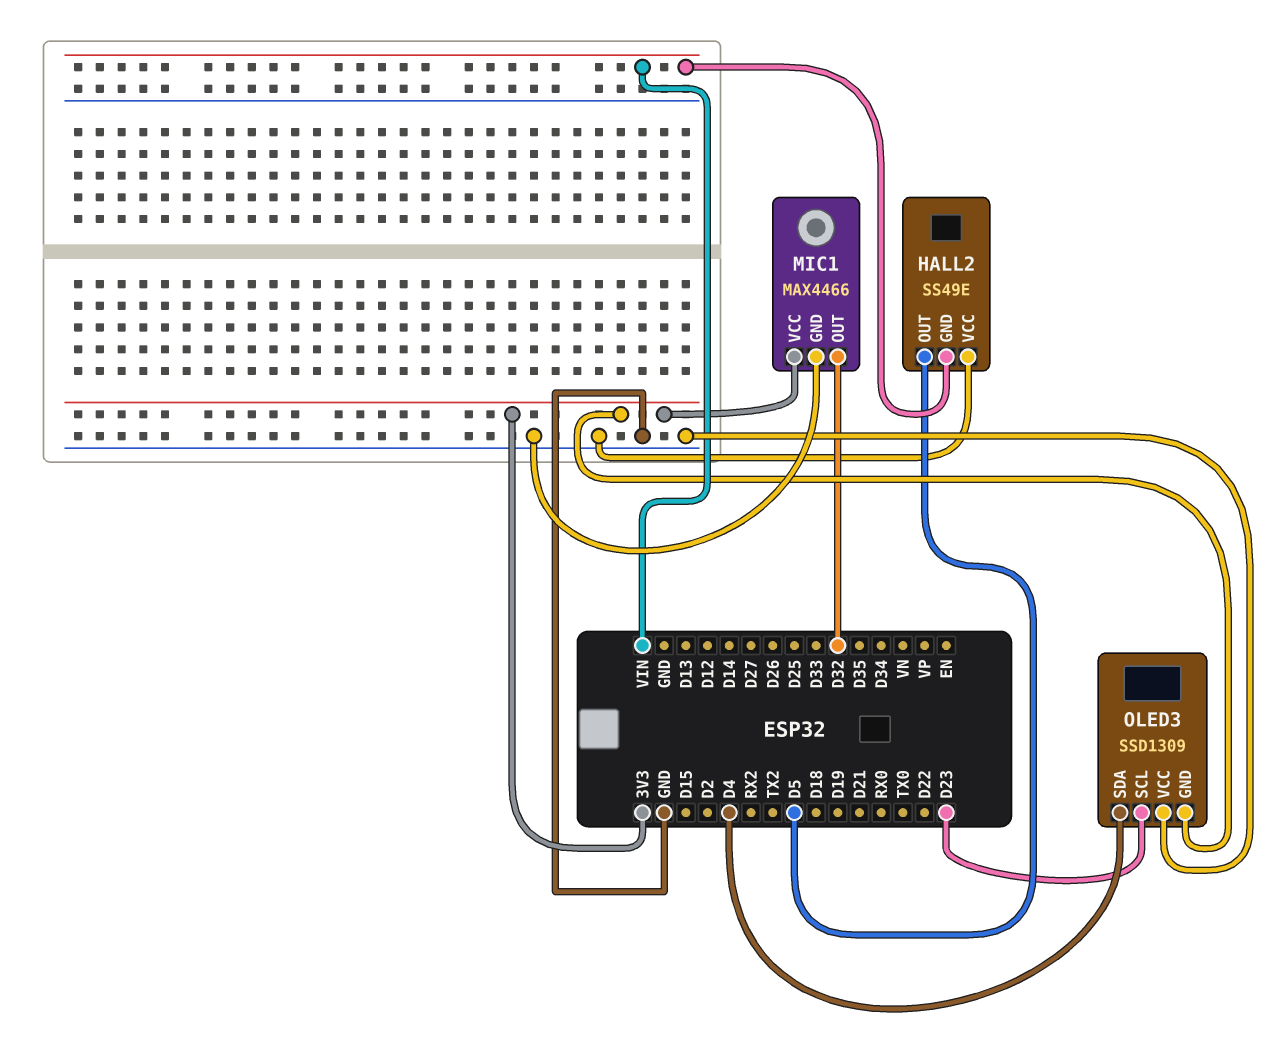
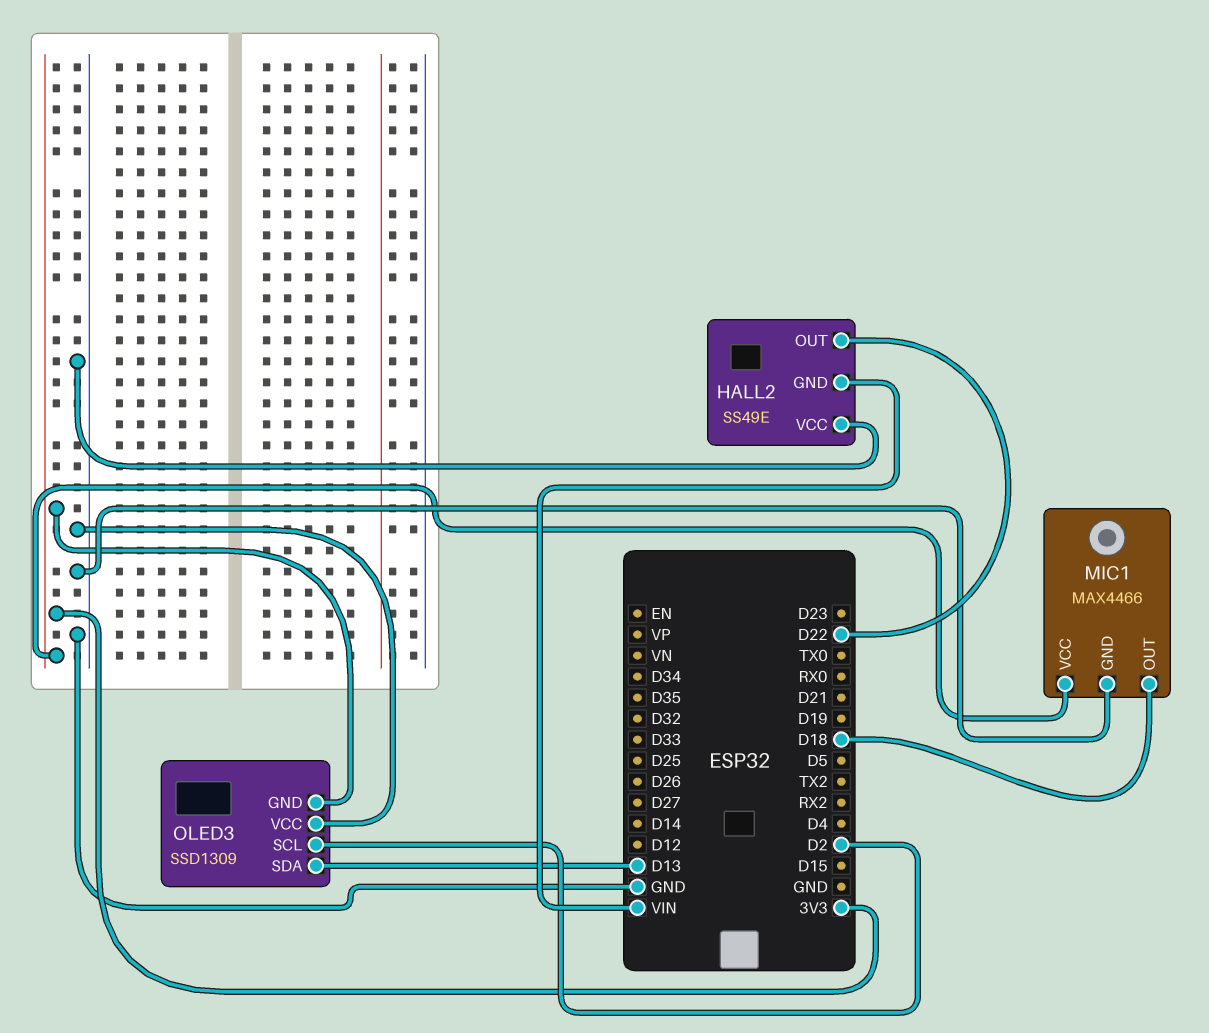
HALL2 pin OUT: D5 -> D22
MIC1 pin OUT: D32 -> D18
OLED3 pin SCL: D23 -> D2
OLED3 pin SDA: D4 -> D13

